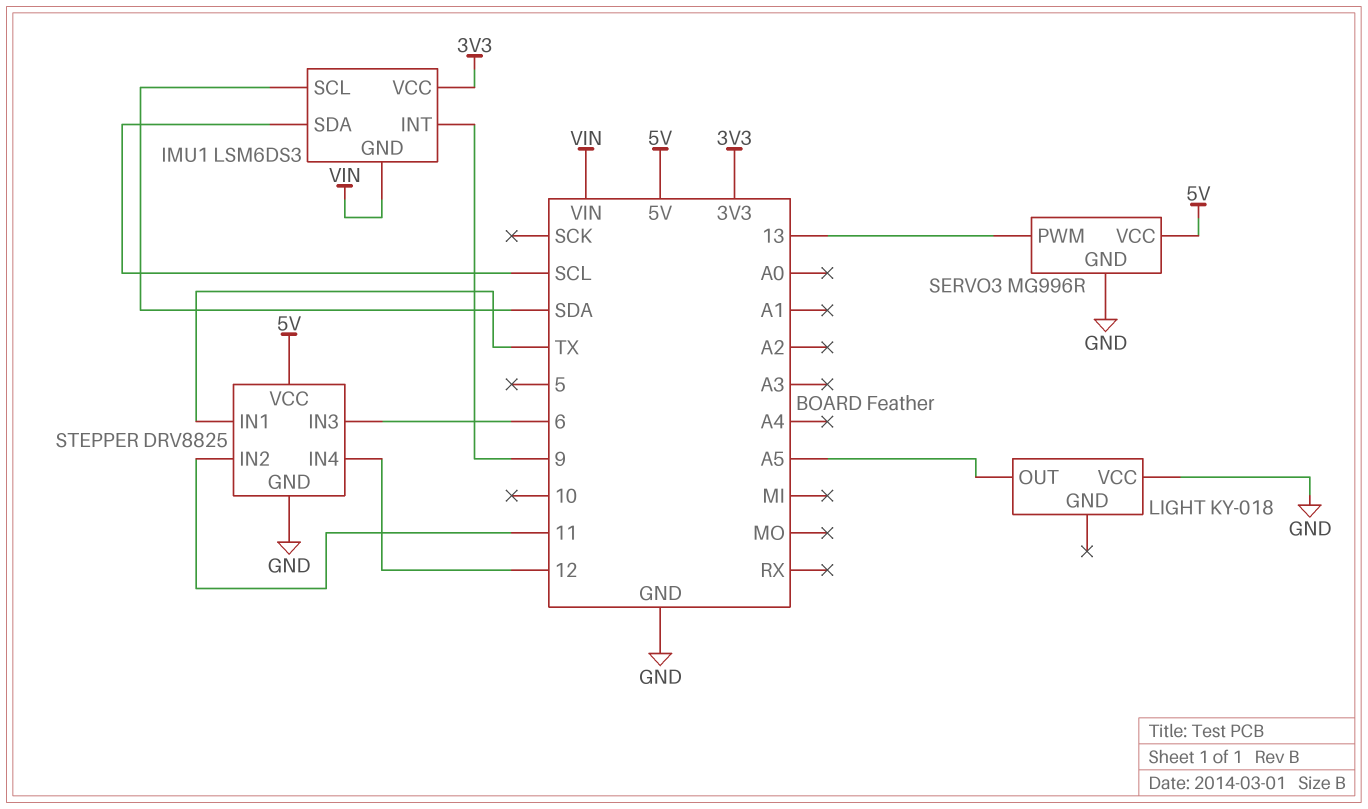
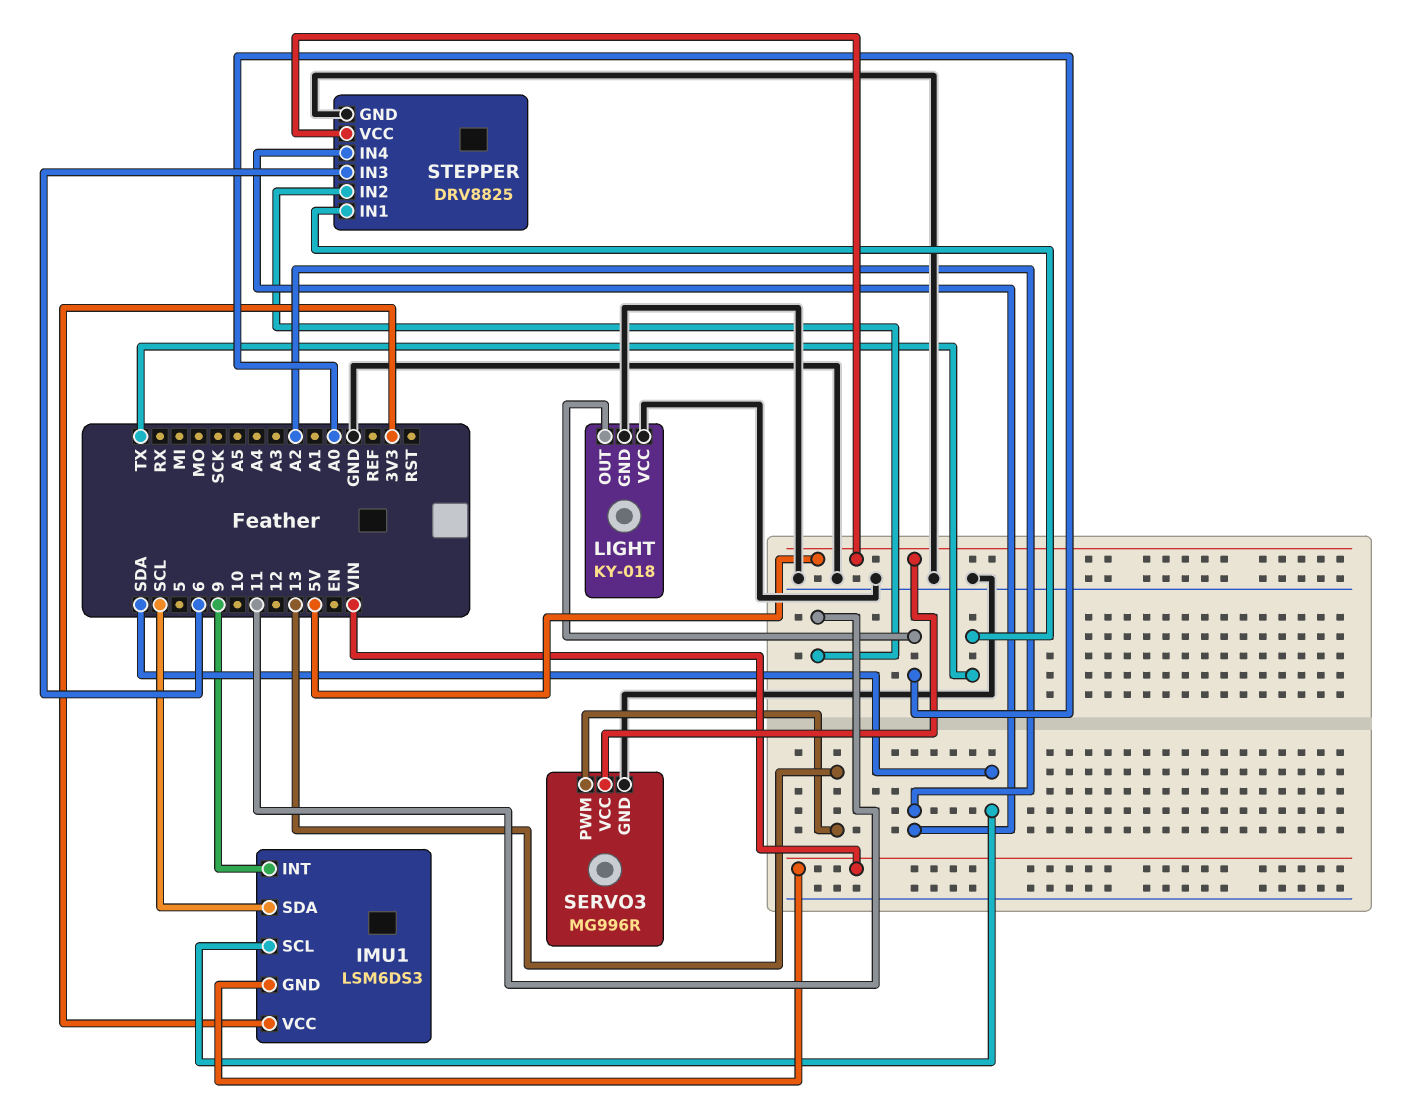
LIGHT pin GND: none -> GND
LIGHT pin OUT: A5 -> A0
STEPPER pin IN4: 12 -> A2

